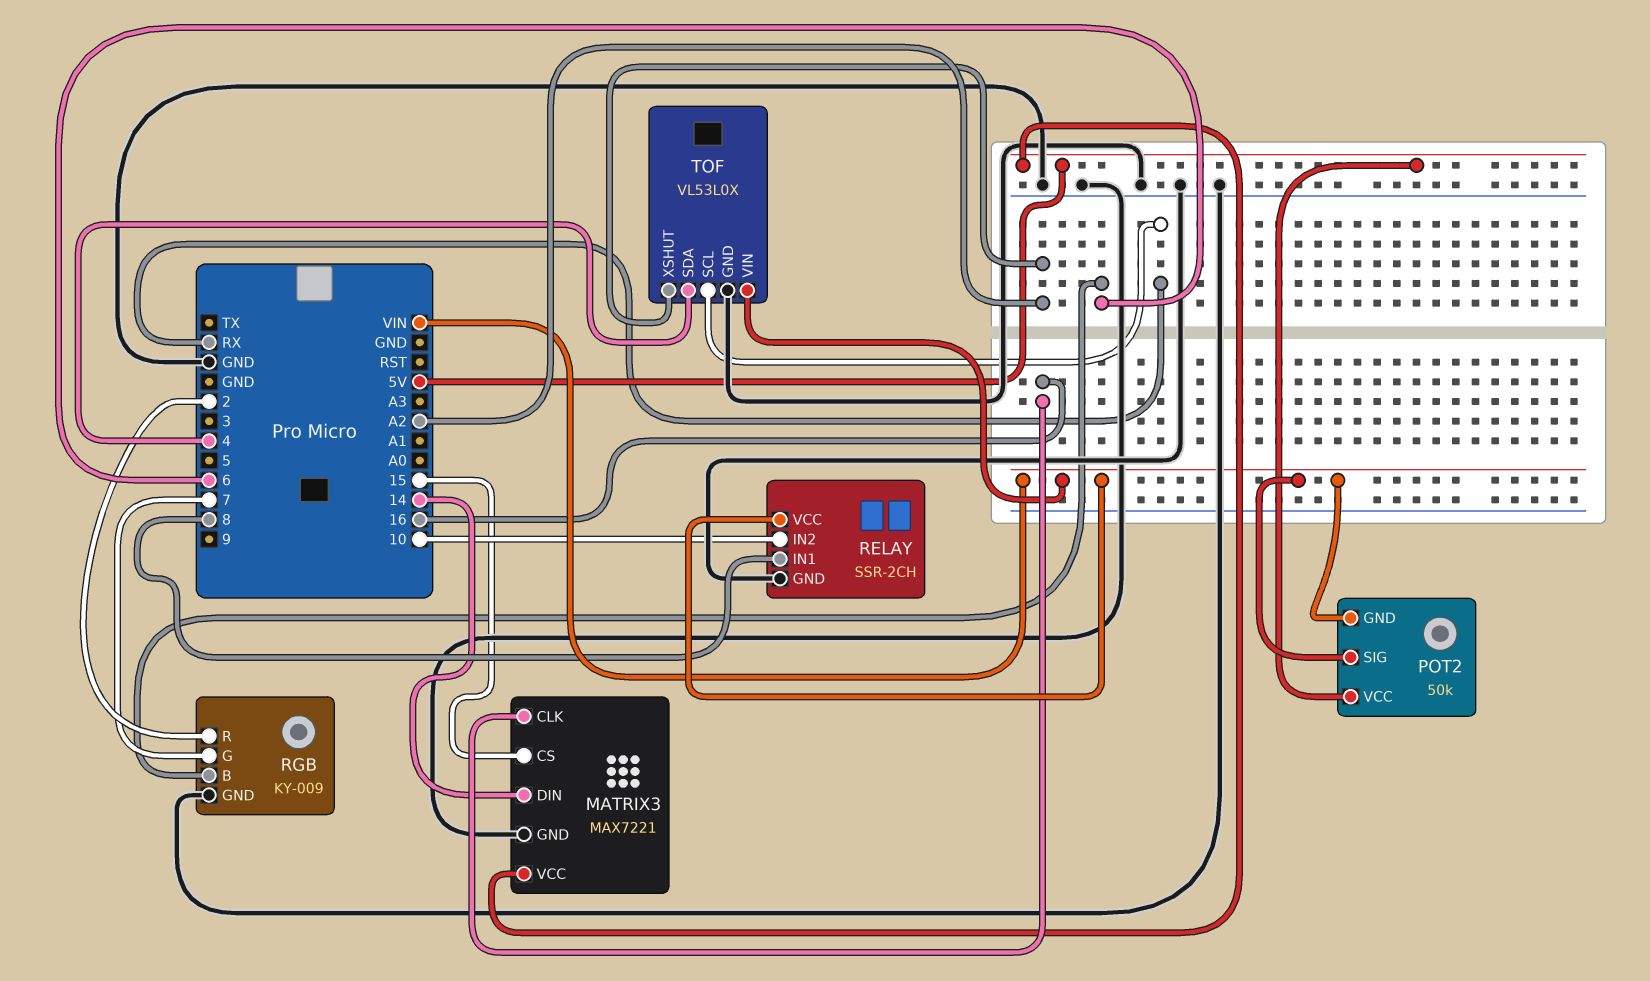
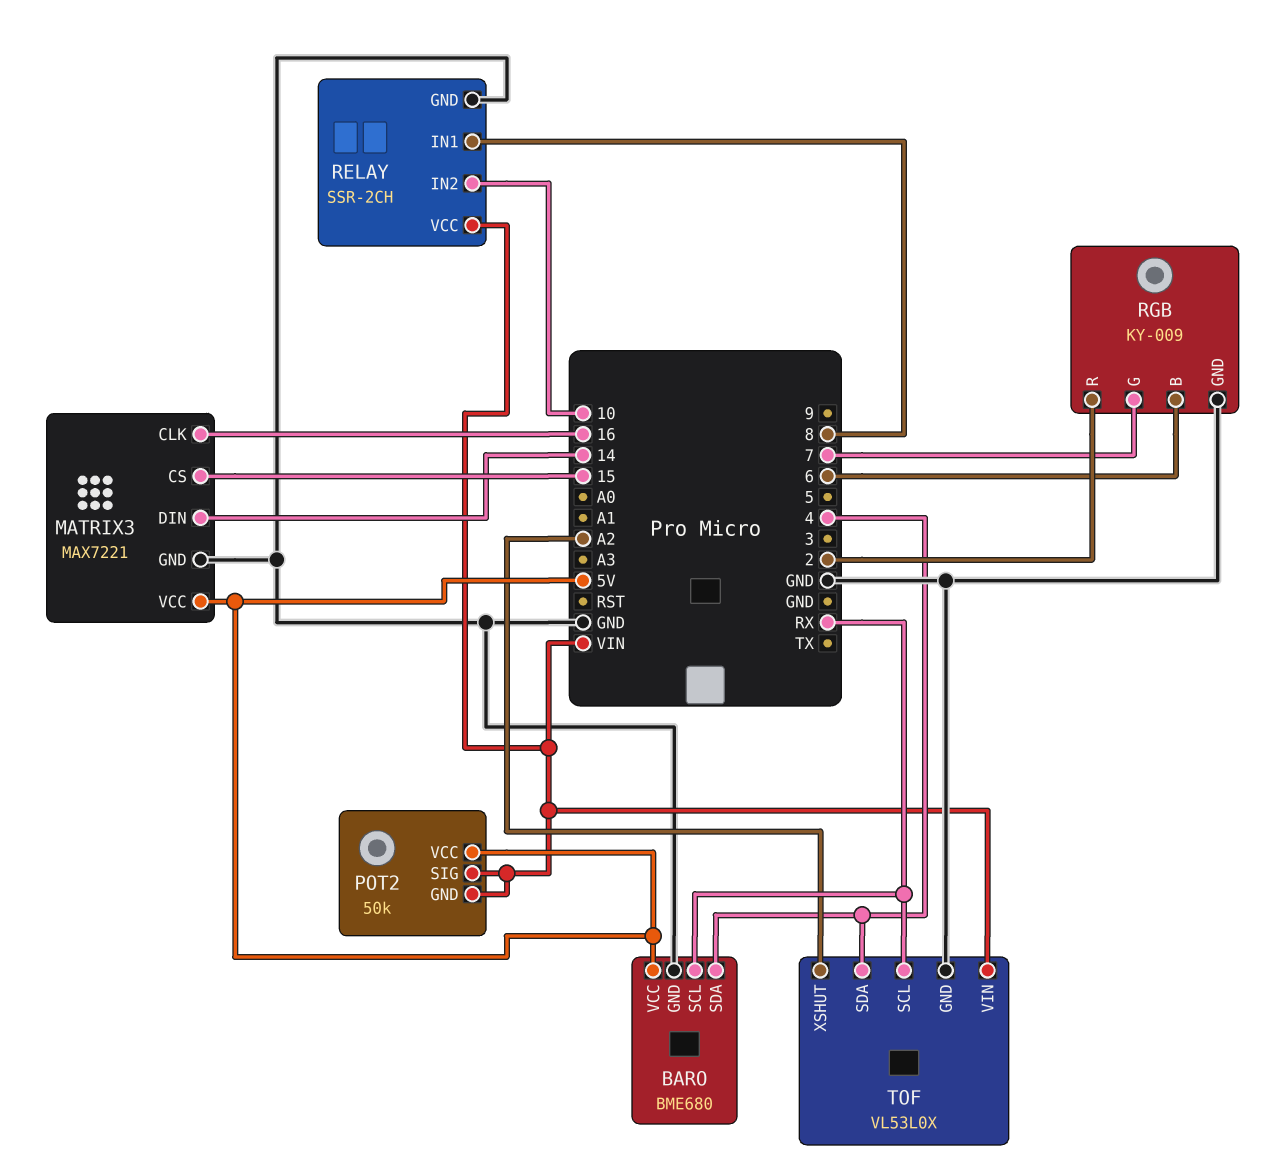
BARO: none -> BME680
BARO pin GND: none -> GND
BARO pin SCL: none -> RX
BARO pin SDA: none -> 4
BARO pin VCC: none -> 5V

